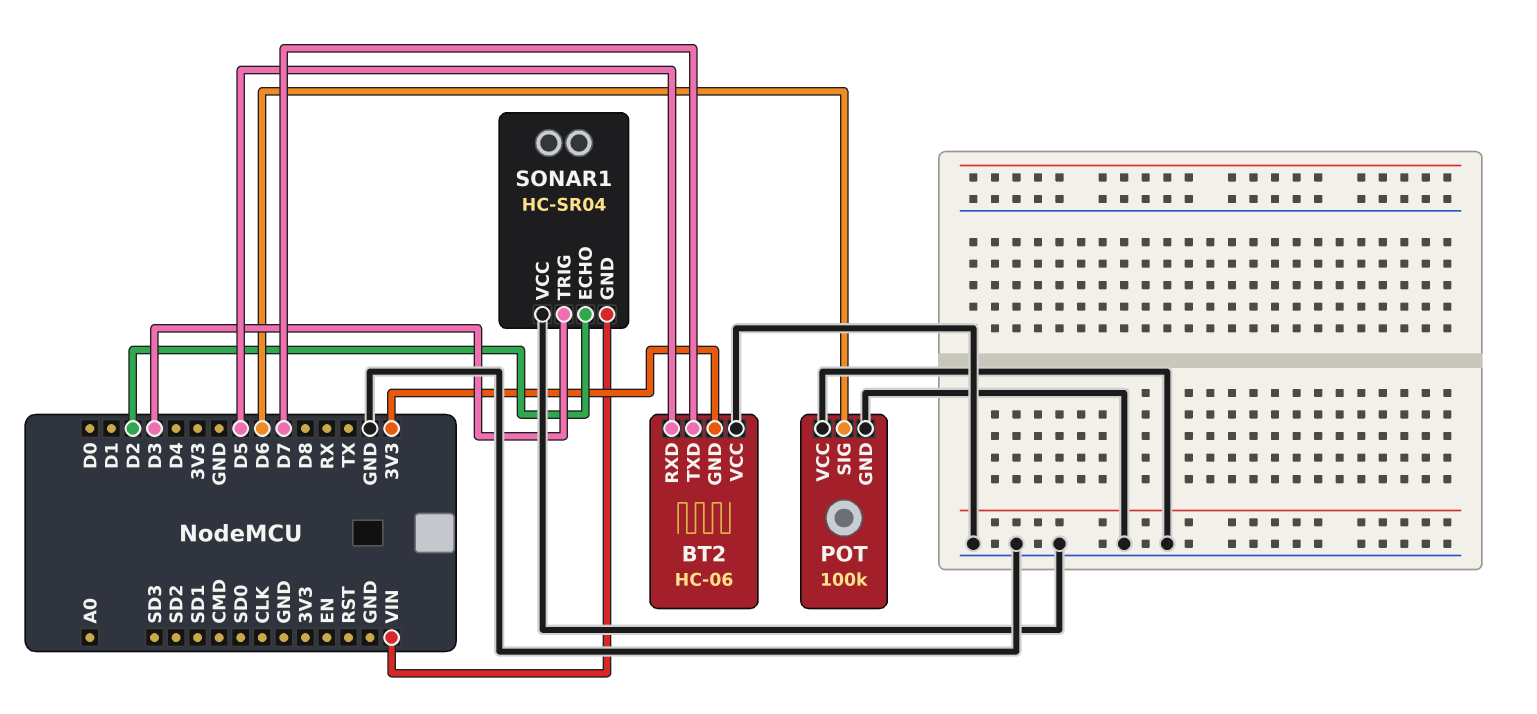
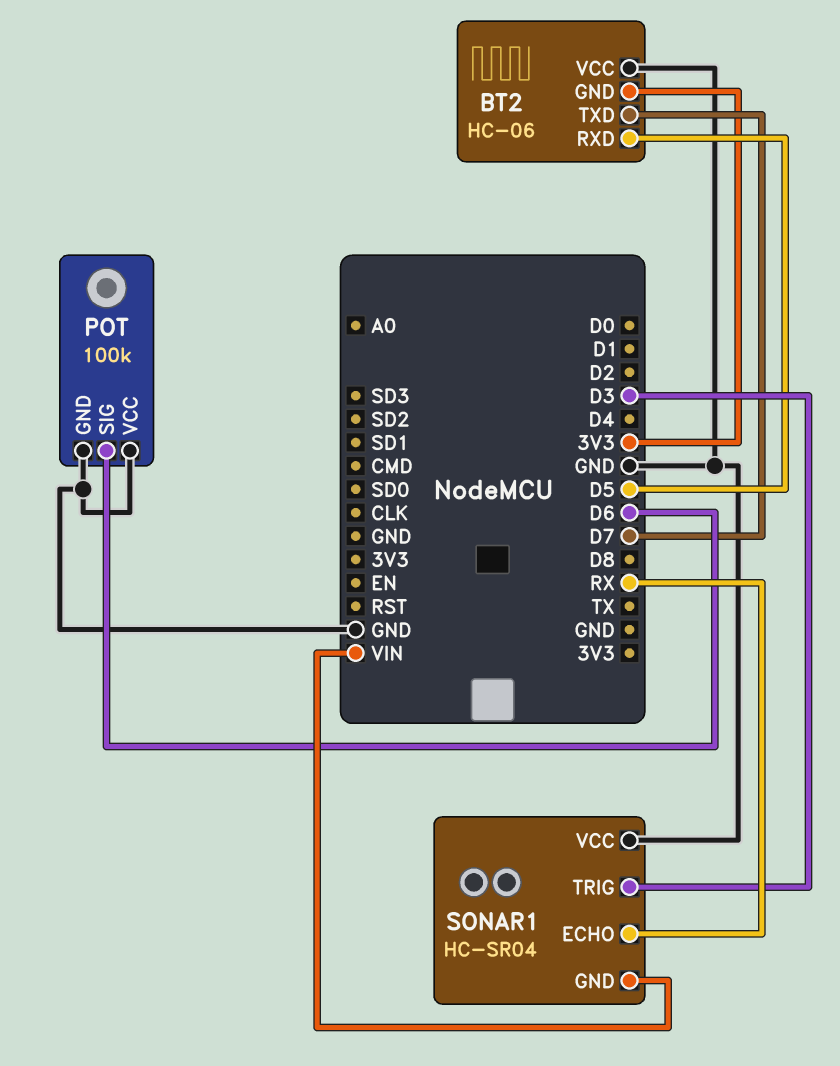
SONAR1 pin ECHO: D2 -> RX

